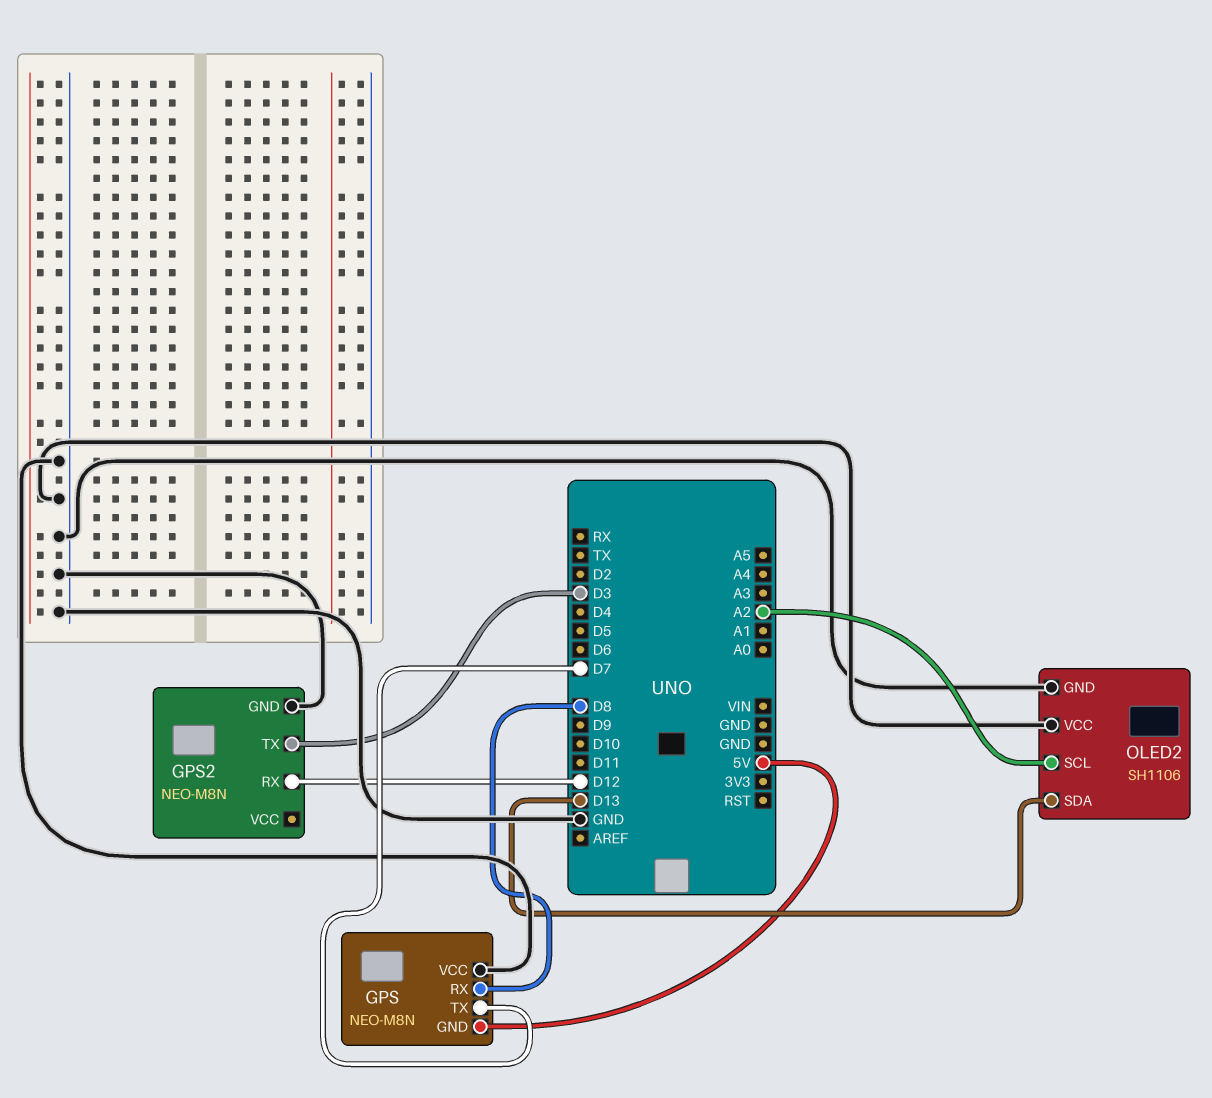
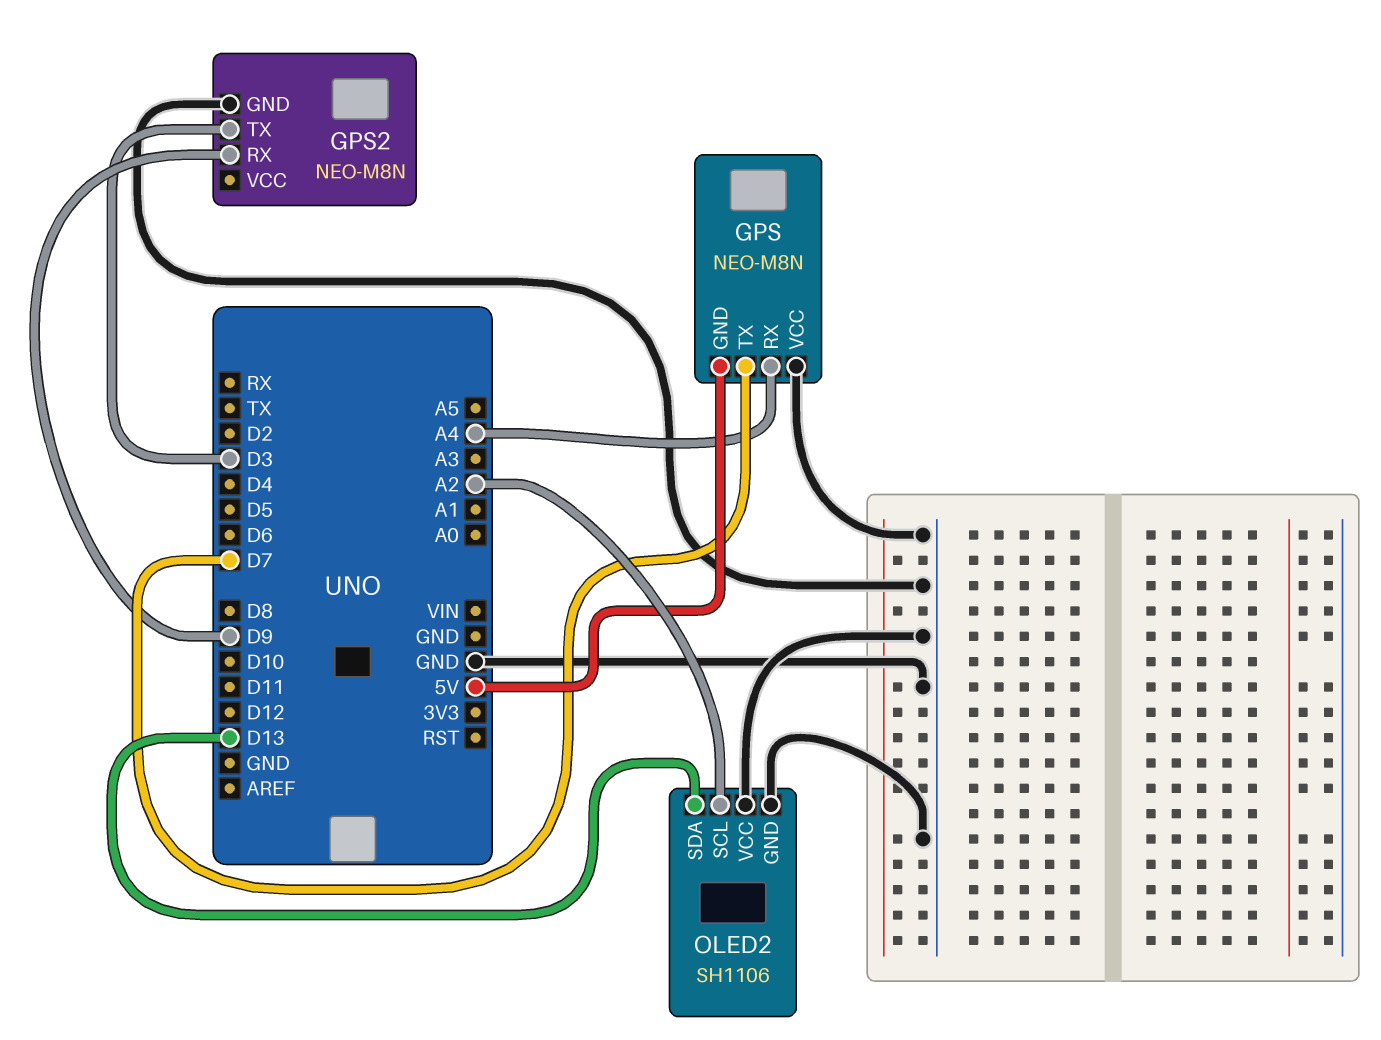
GPS pin RX: D8 -> A4
GPS2 pin RX: D12 -> D9

